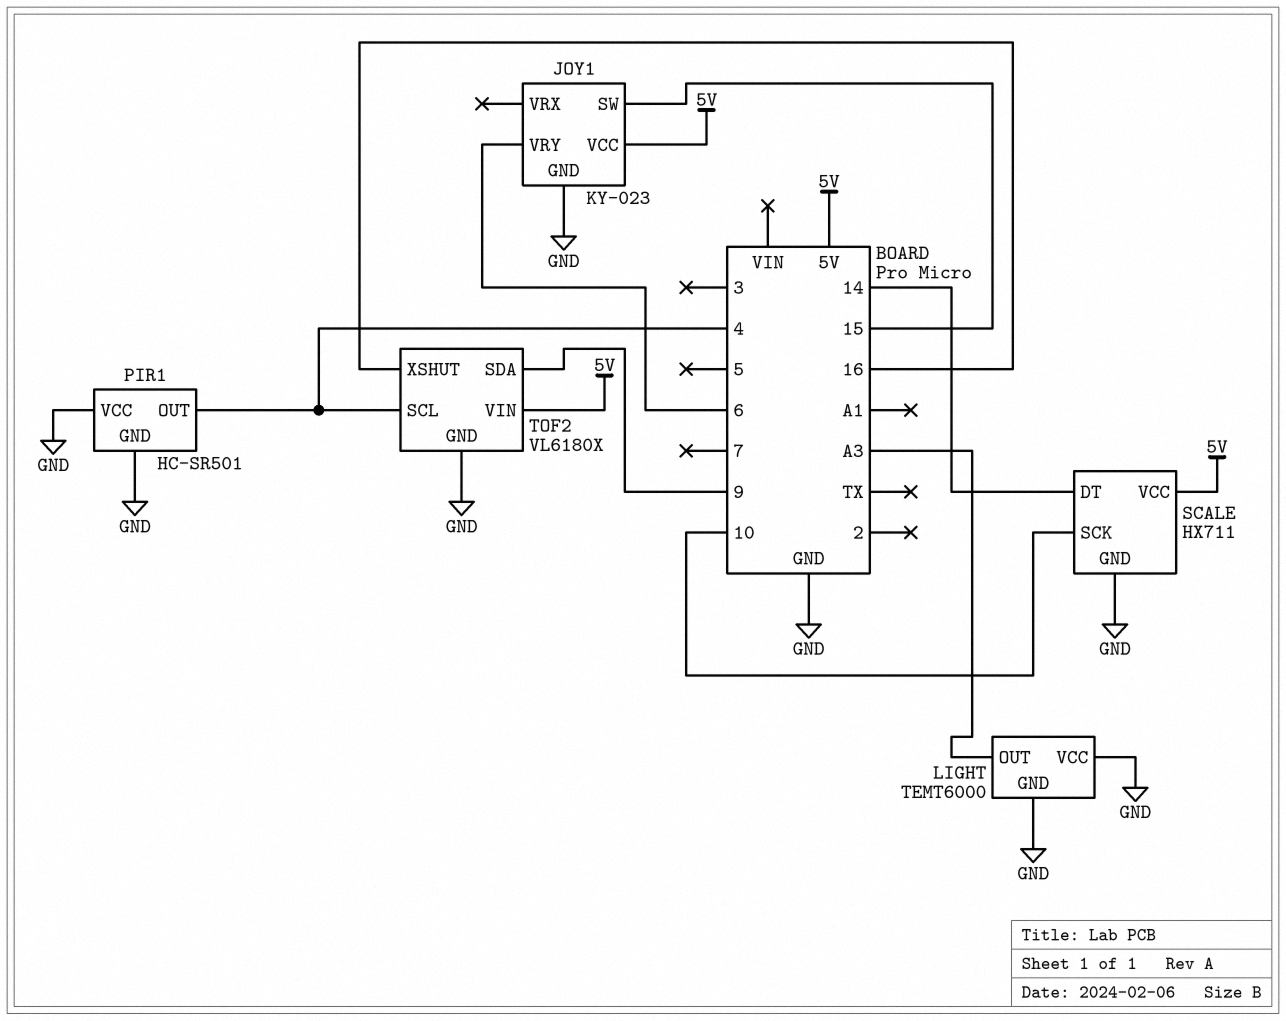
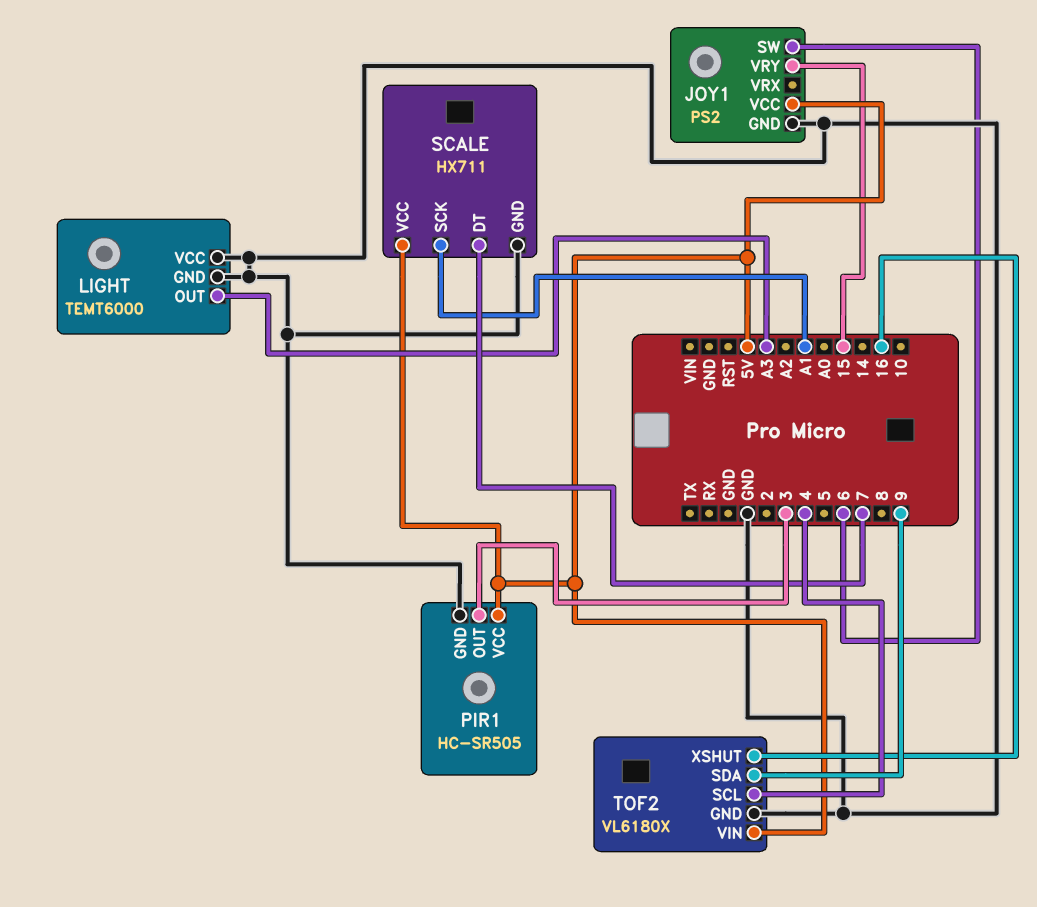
JOY1: KY-023 -> PS2
JOY1 pin SW: 15 -> 6
JOY1 pin VRY: 6 -> 15
PIR1: HC-SR501 -> HC-SR505
PIR1 pin OUT: 4 -> 3
PIR1 pin VCC: GND -> 5V
SCALE pin DT: 14 -> 7
SCALE pin SCK: 10 -> A1

